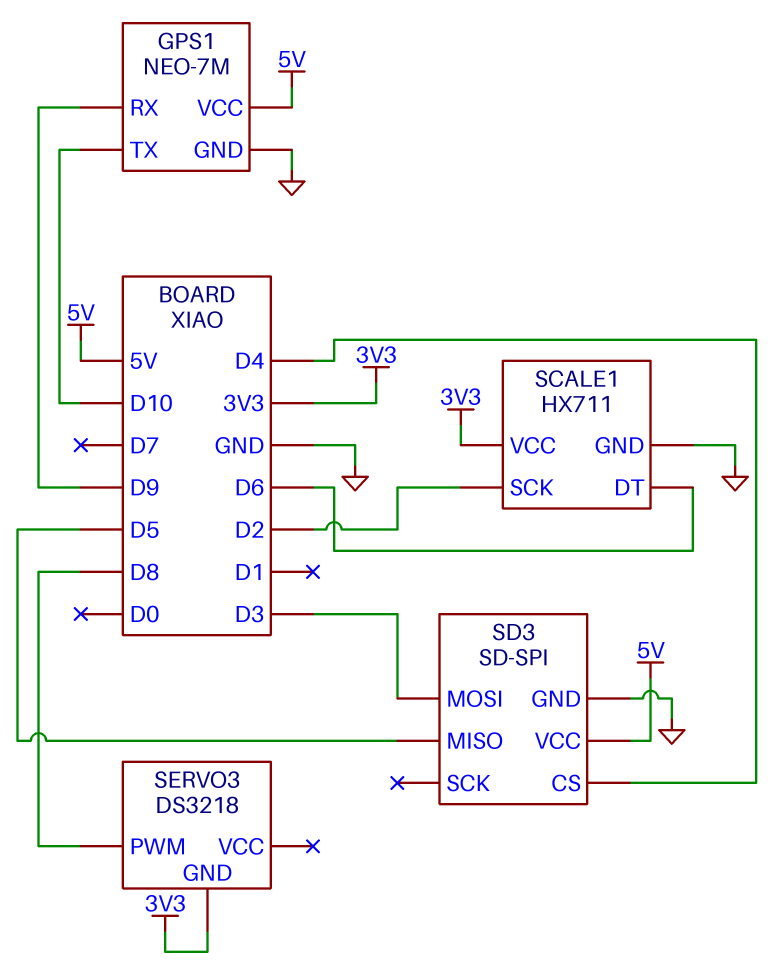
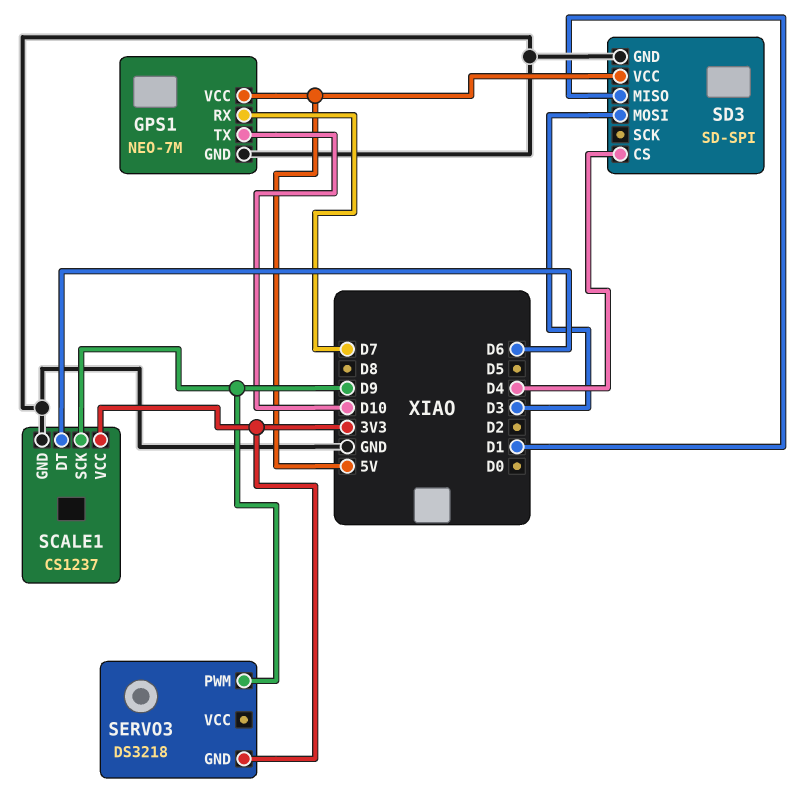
GPS1 pin RX: D9 -> D7
SCALE1: HX711 -> CS1237
SCALE1 pin SCK: D2 -> D9
SD3 pin MISO: D5 -> D1
SERVO3 pin PWM: D8 -> D9

